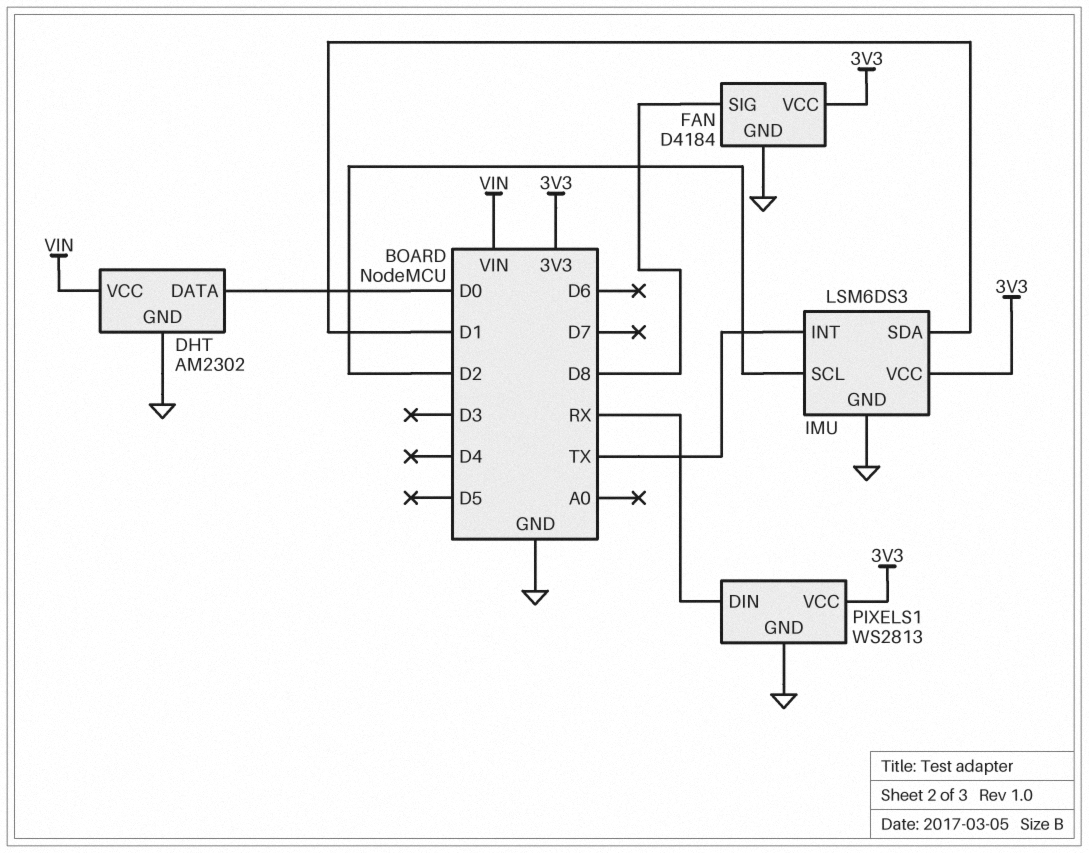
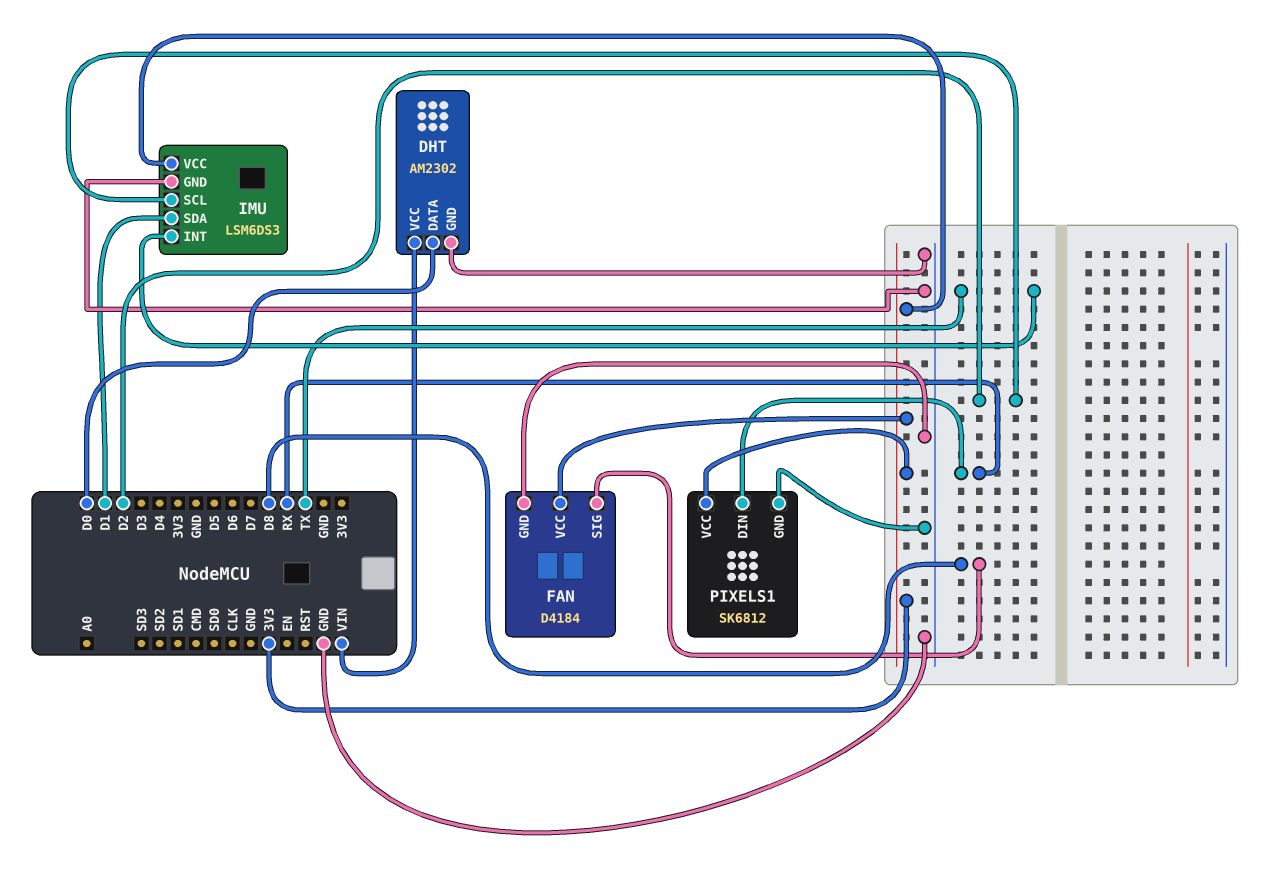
PIXELS1: WS2813 -> SK6812

